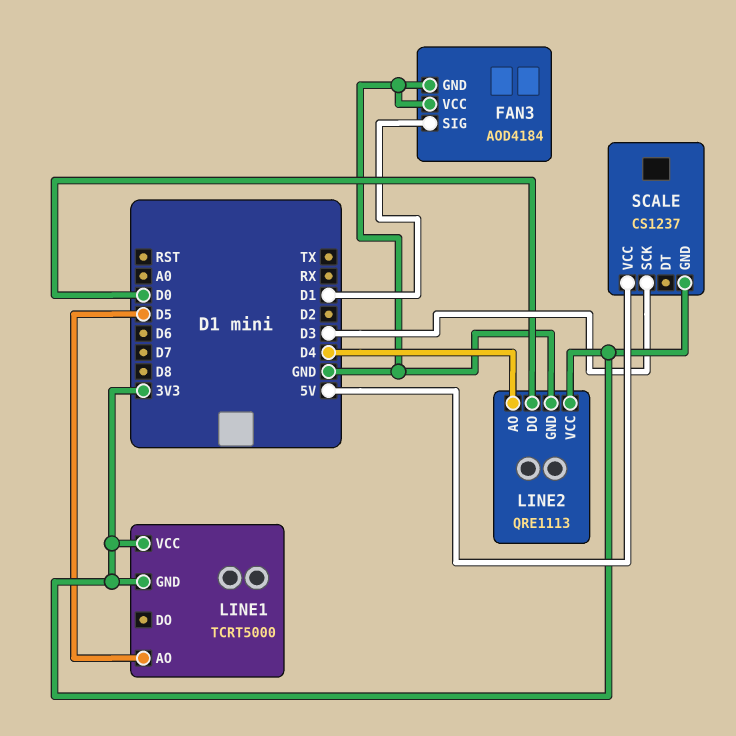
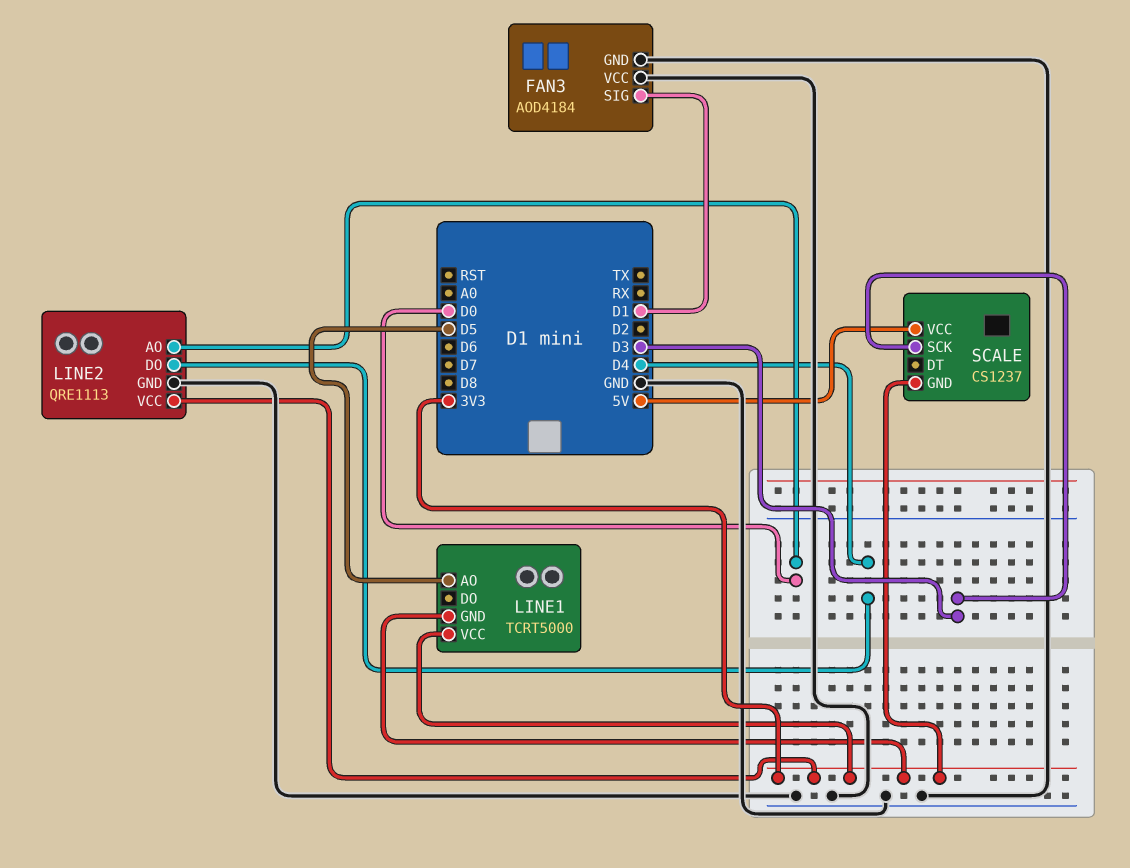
LINE2 pin AO: D4 -> D0
LINE2 pin DO: D0 -> D4

